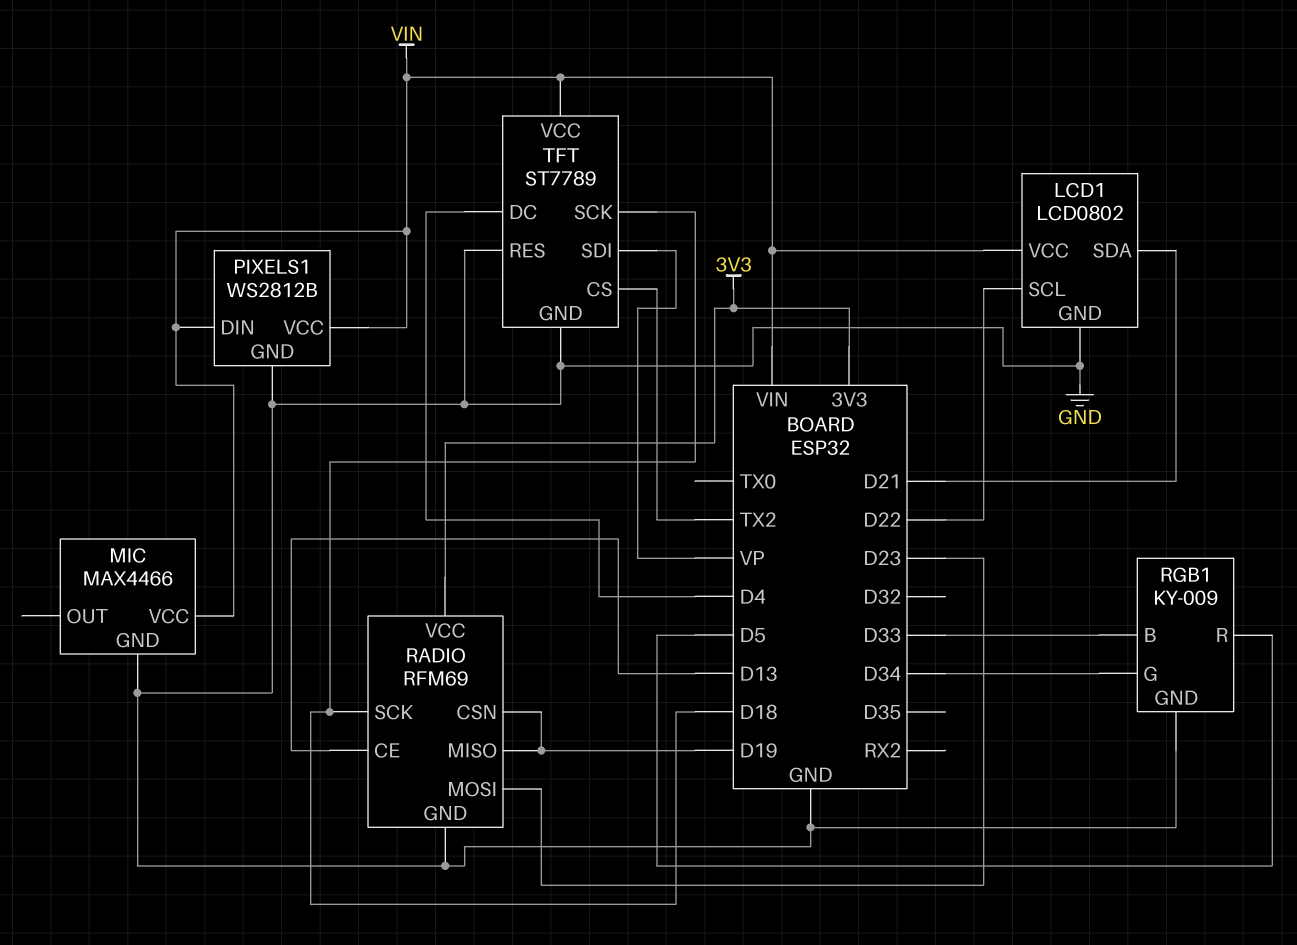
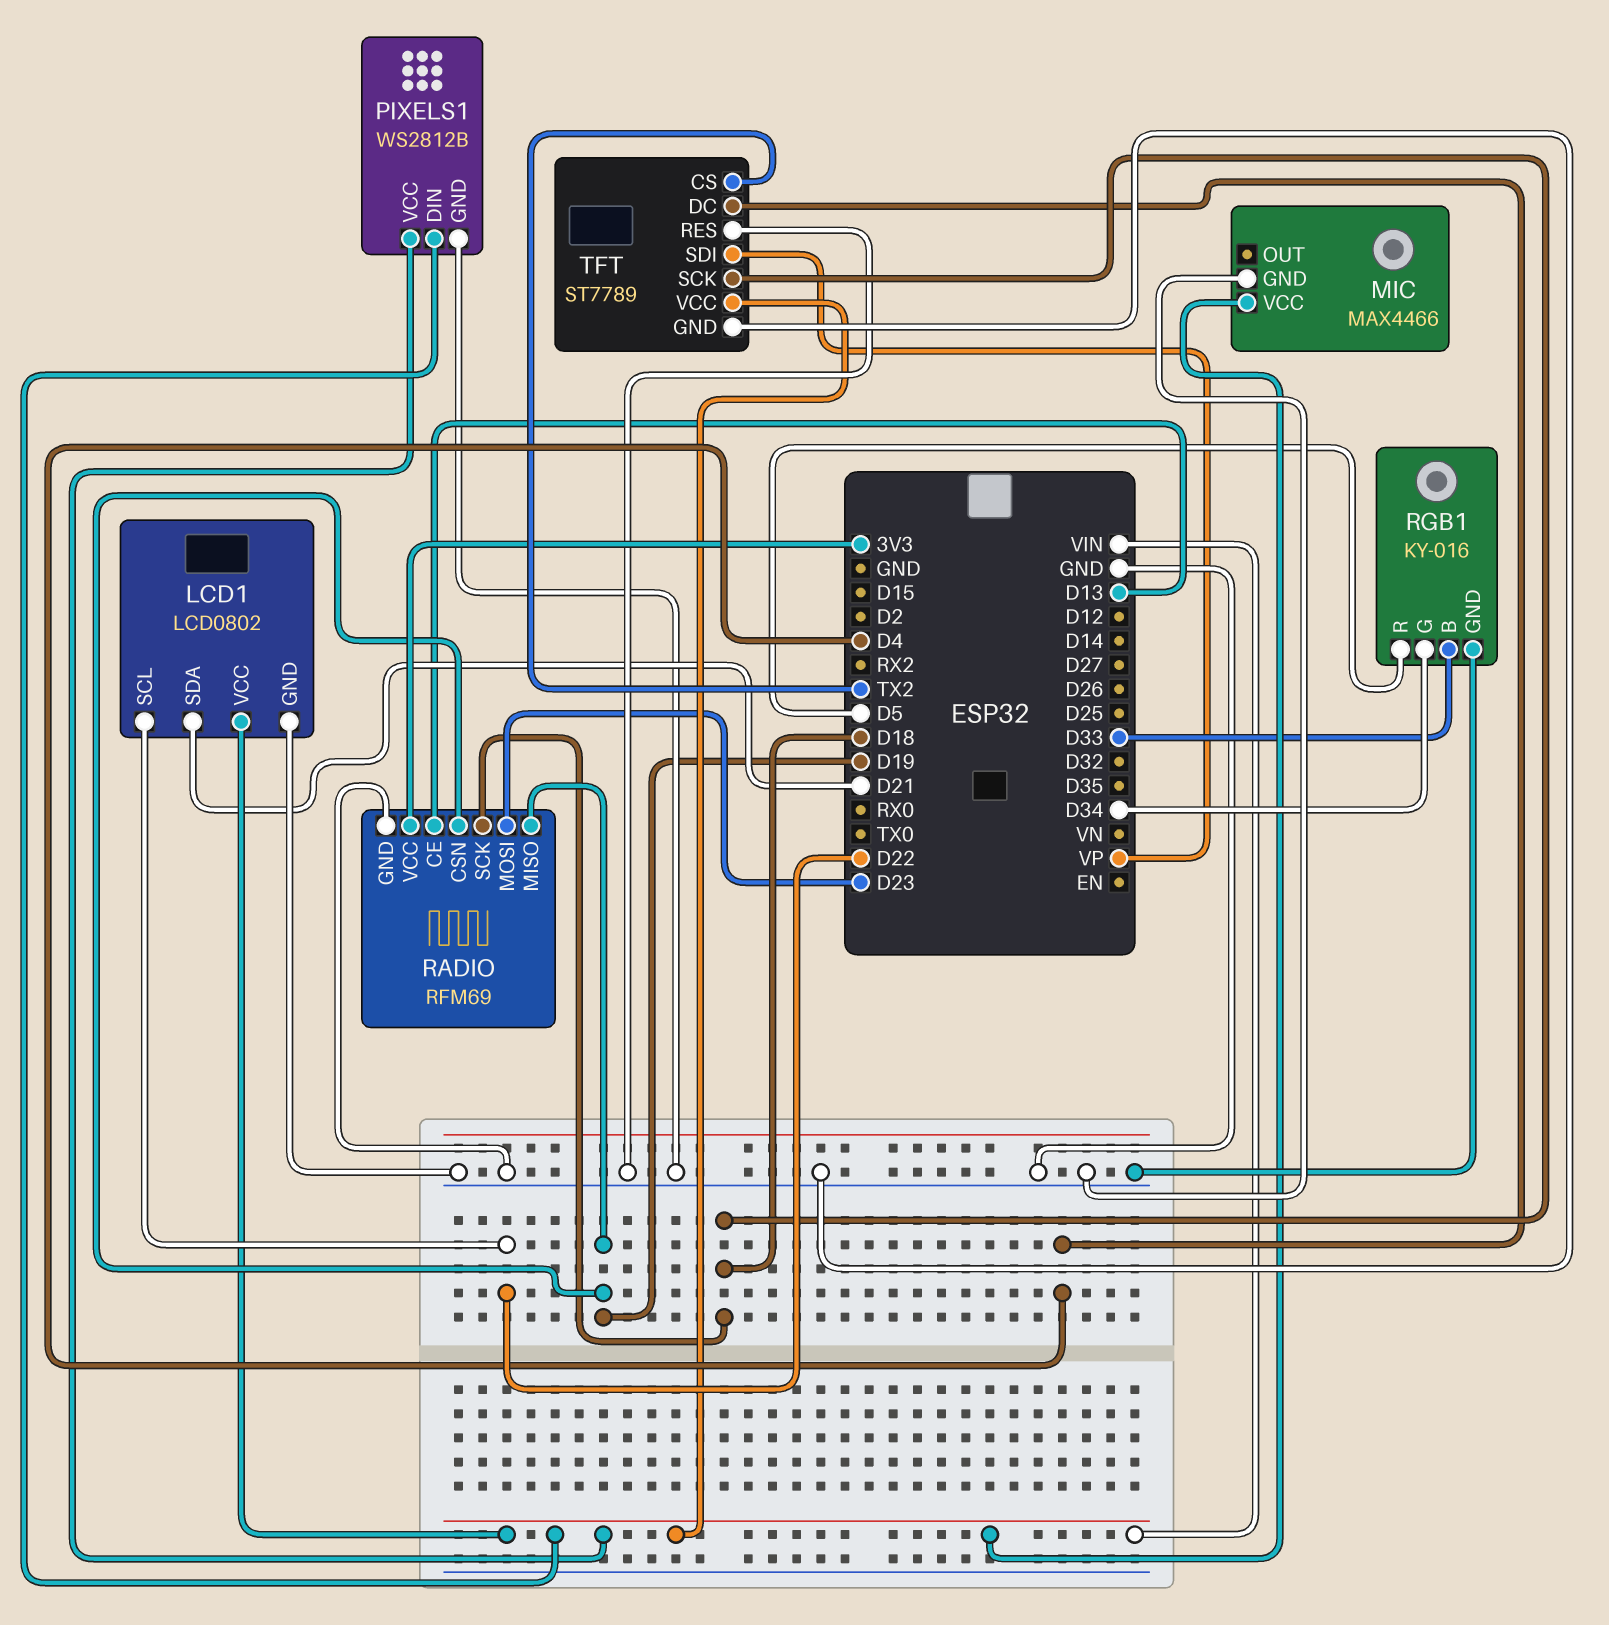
RGB1: KY-009 -> KY-016

